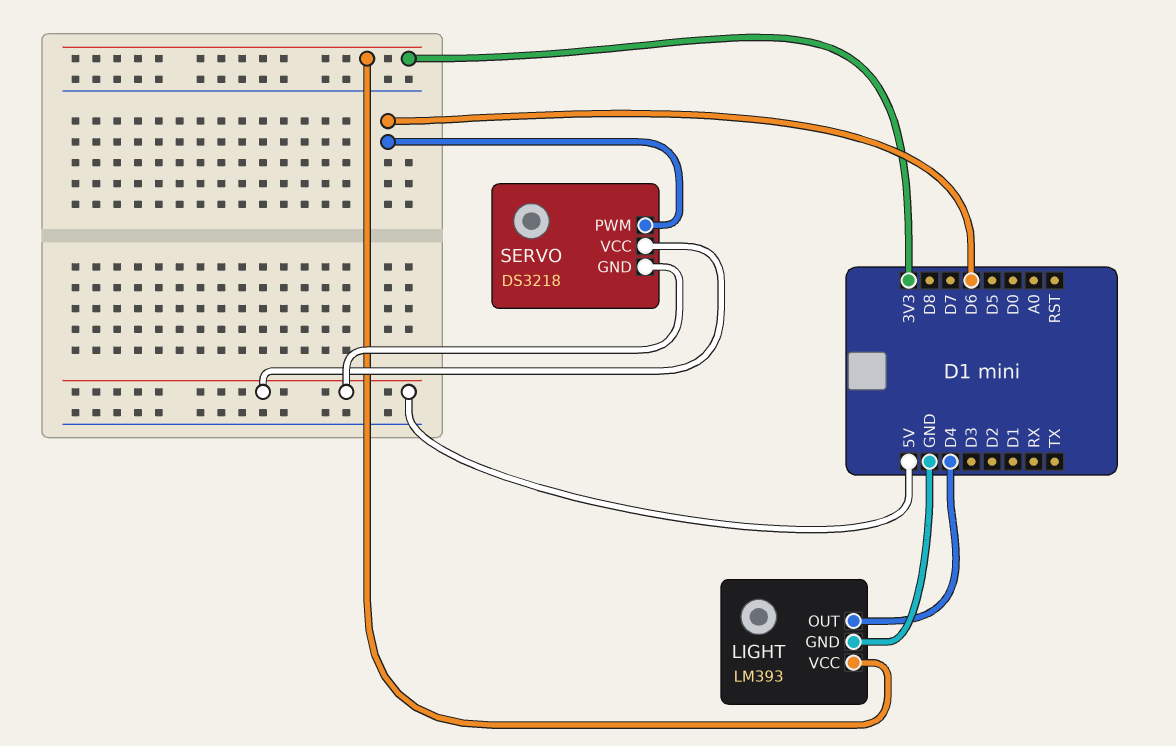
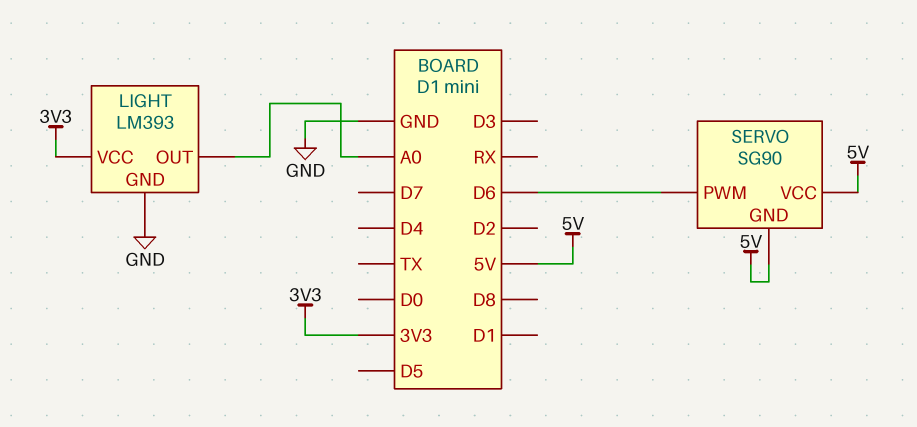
LIGHT pin OUT: D4 -> A0
SERVO: DS3218 -> SG90

